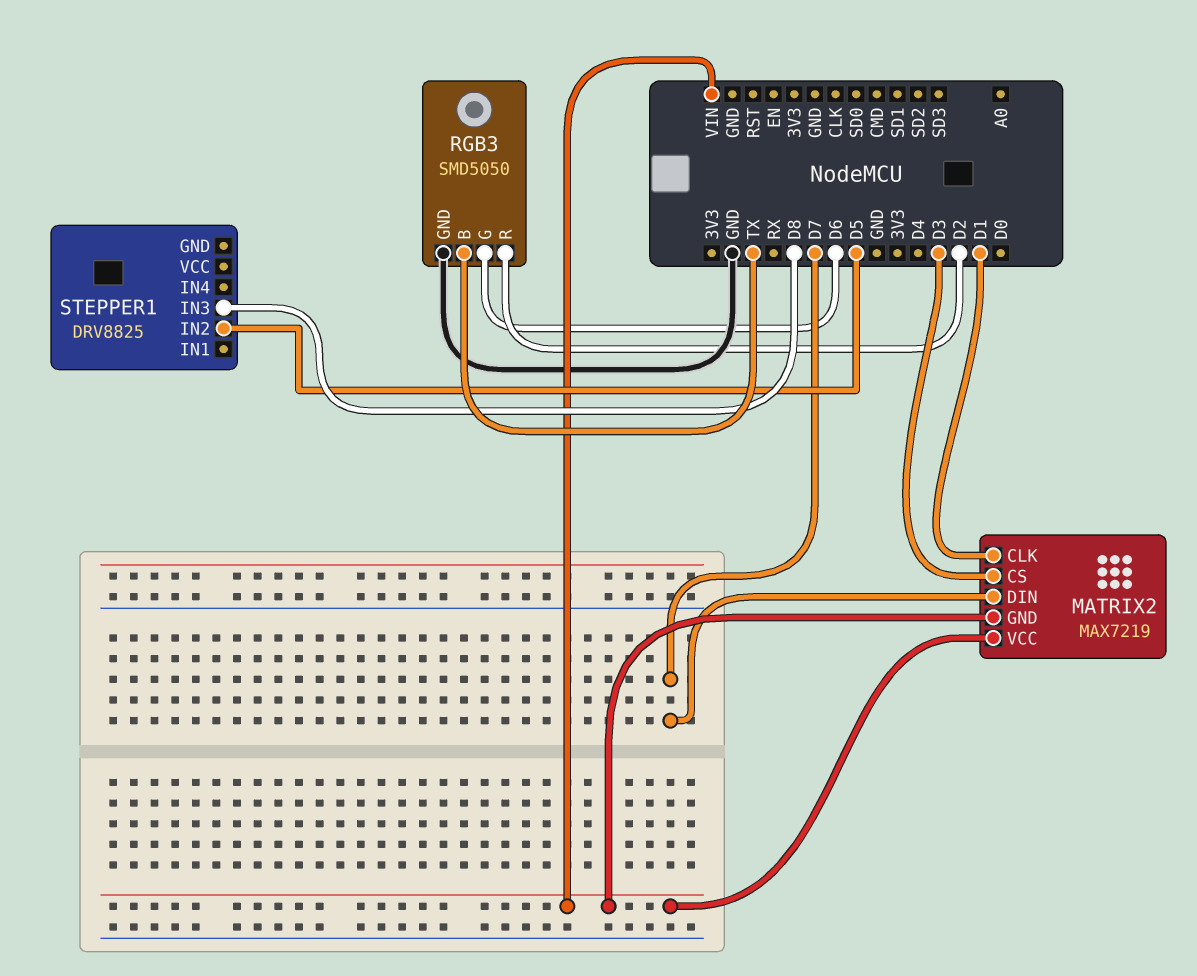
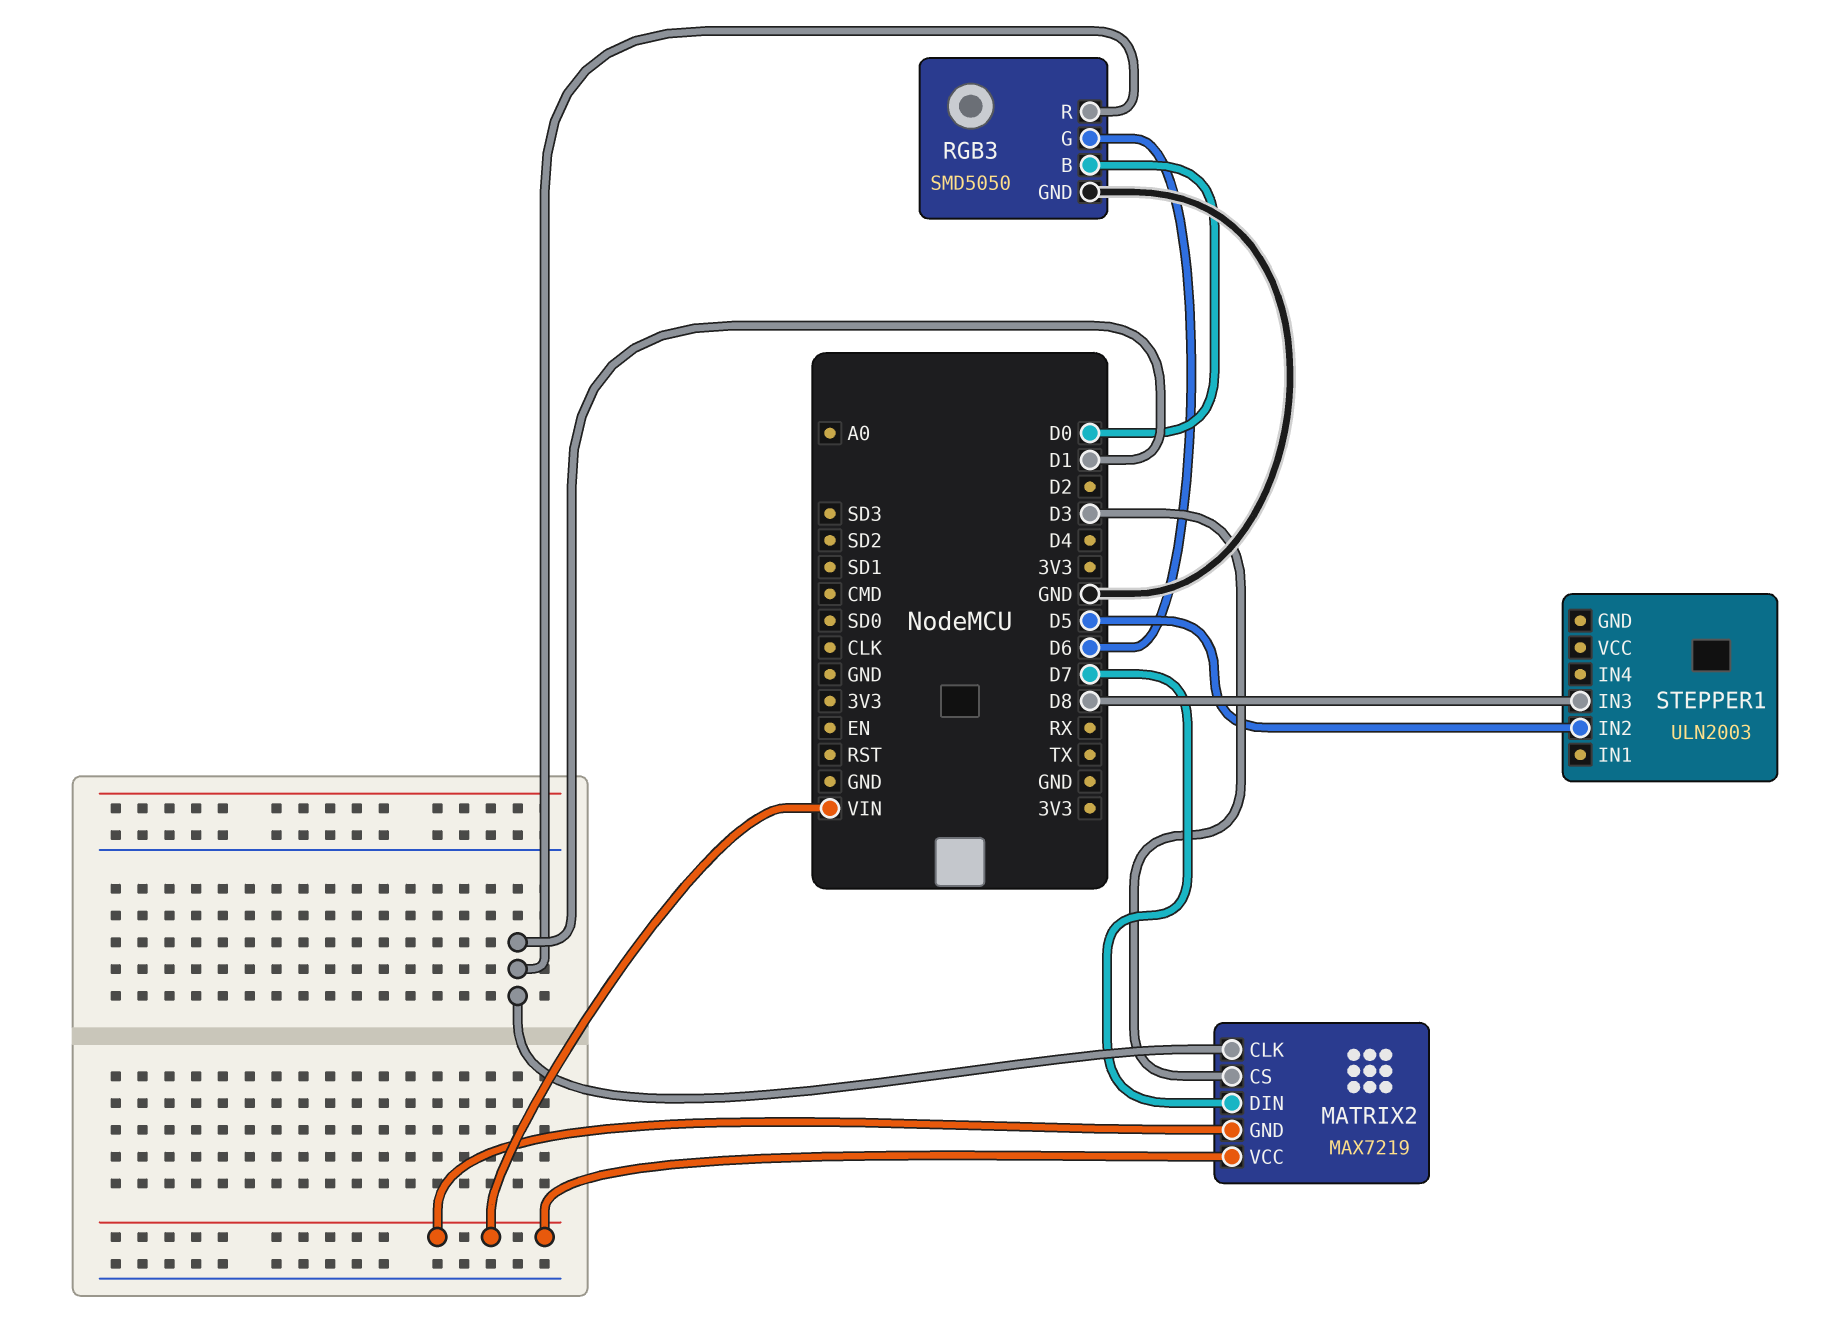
RGB3 pin B: TX -> D0
RGB3 pin R: D2 -> D1
STEPPER1: DRV8825 -> ULN2003

